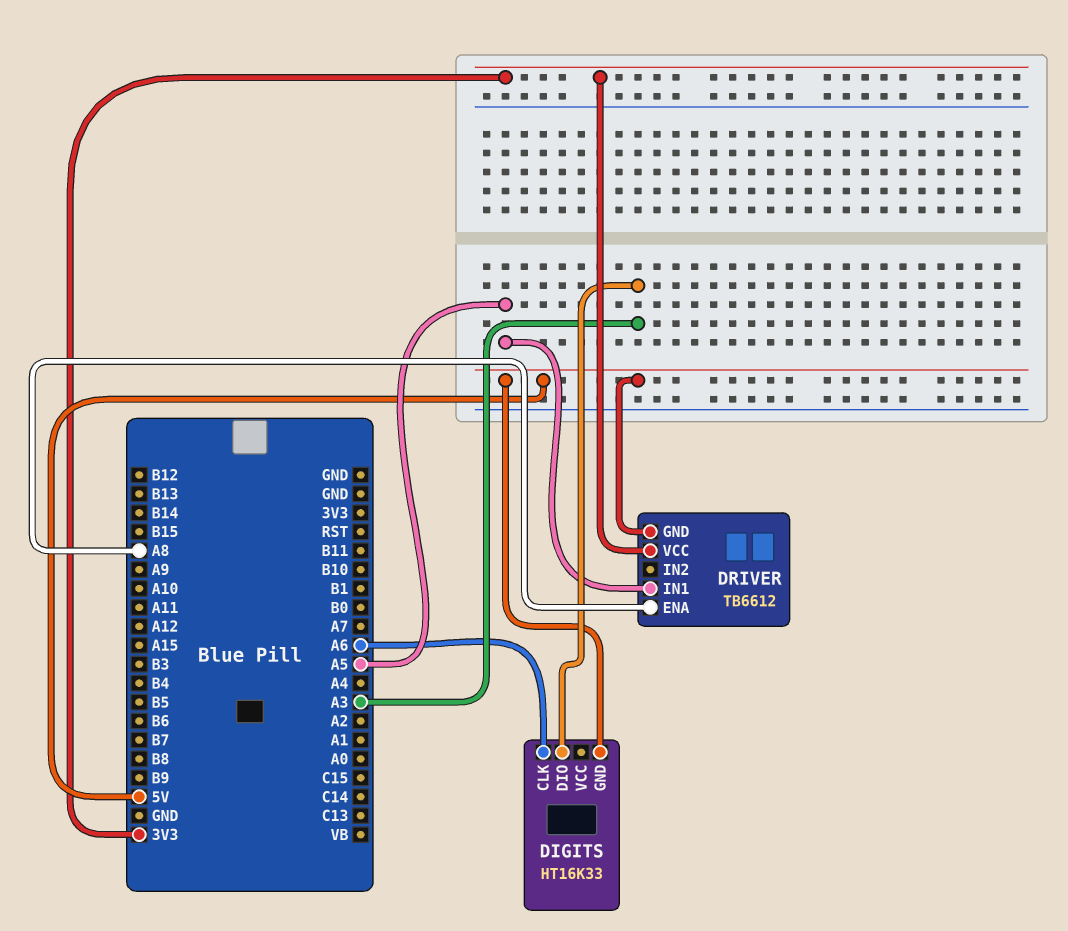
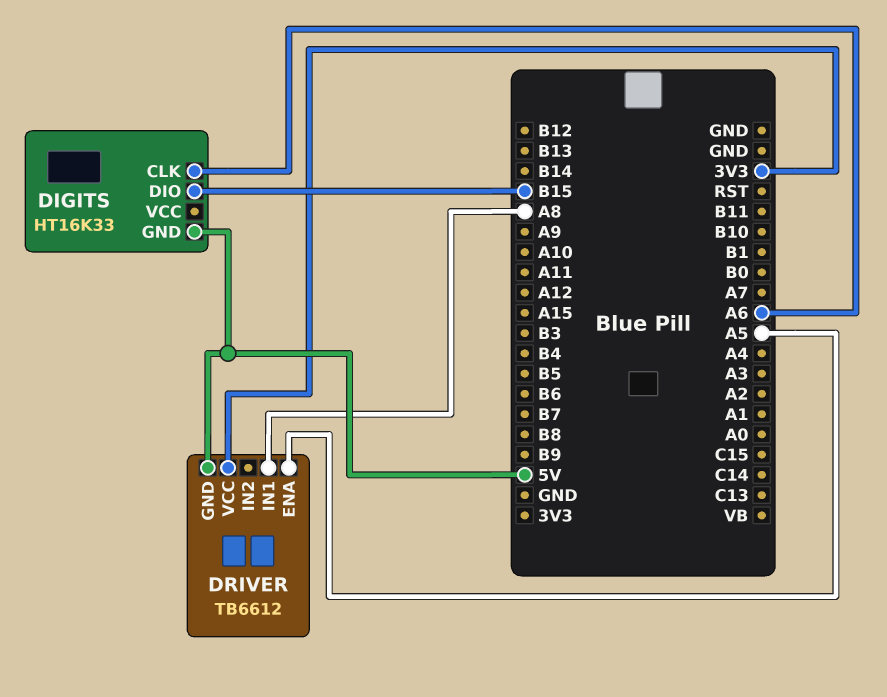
DIGITS pin DIO: A3 -> B15
DRIVER pin ENA: A8 -> A5
DRIVER pin IN1: A5 -> A8

